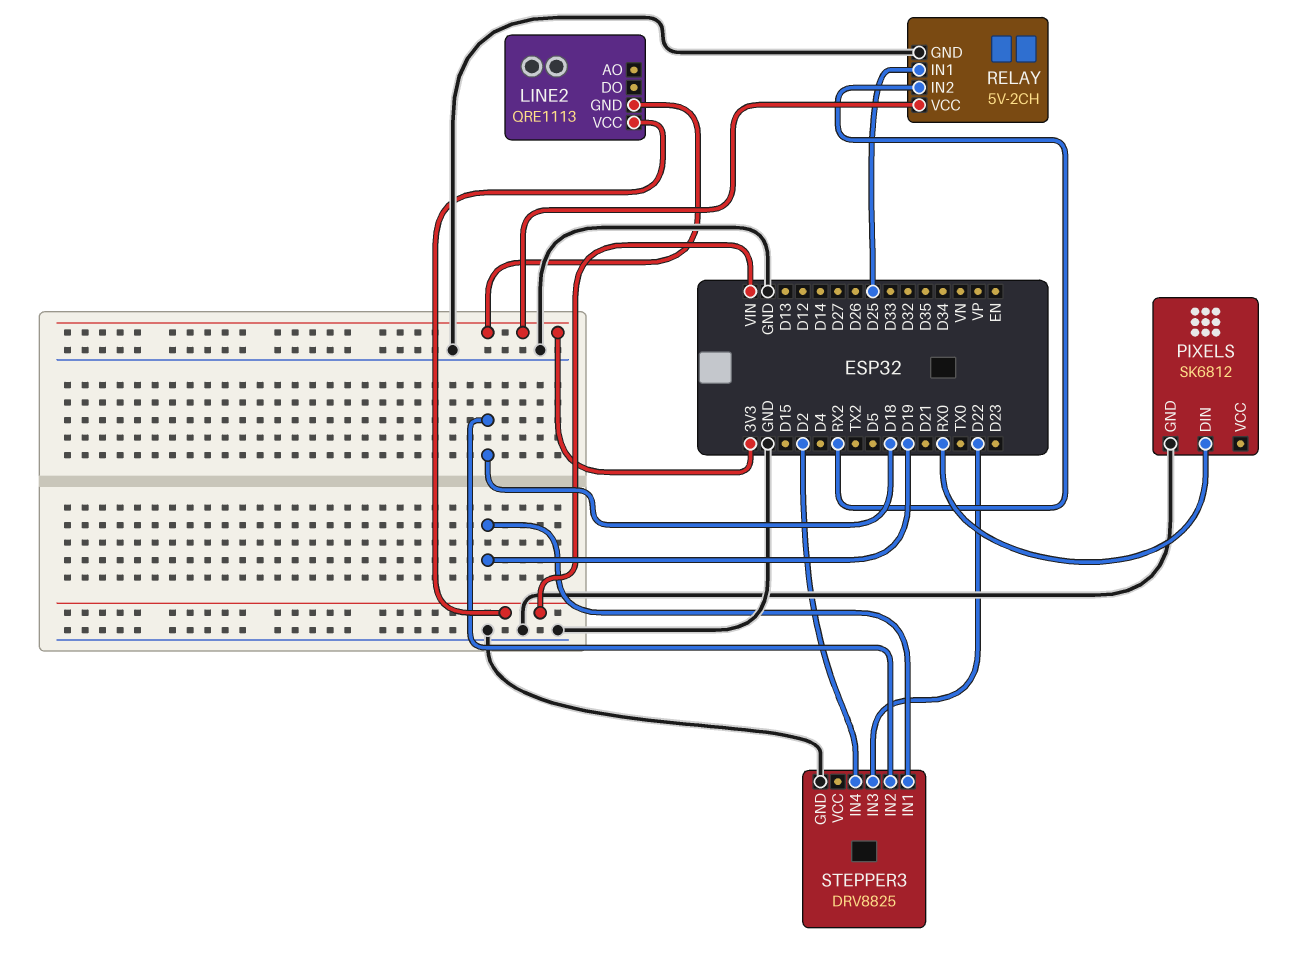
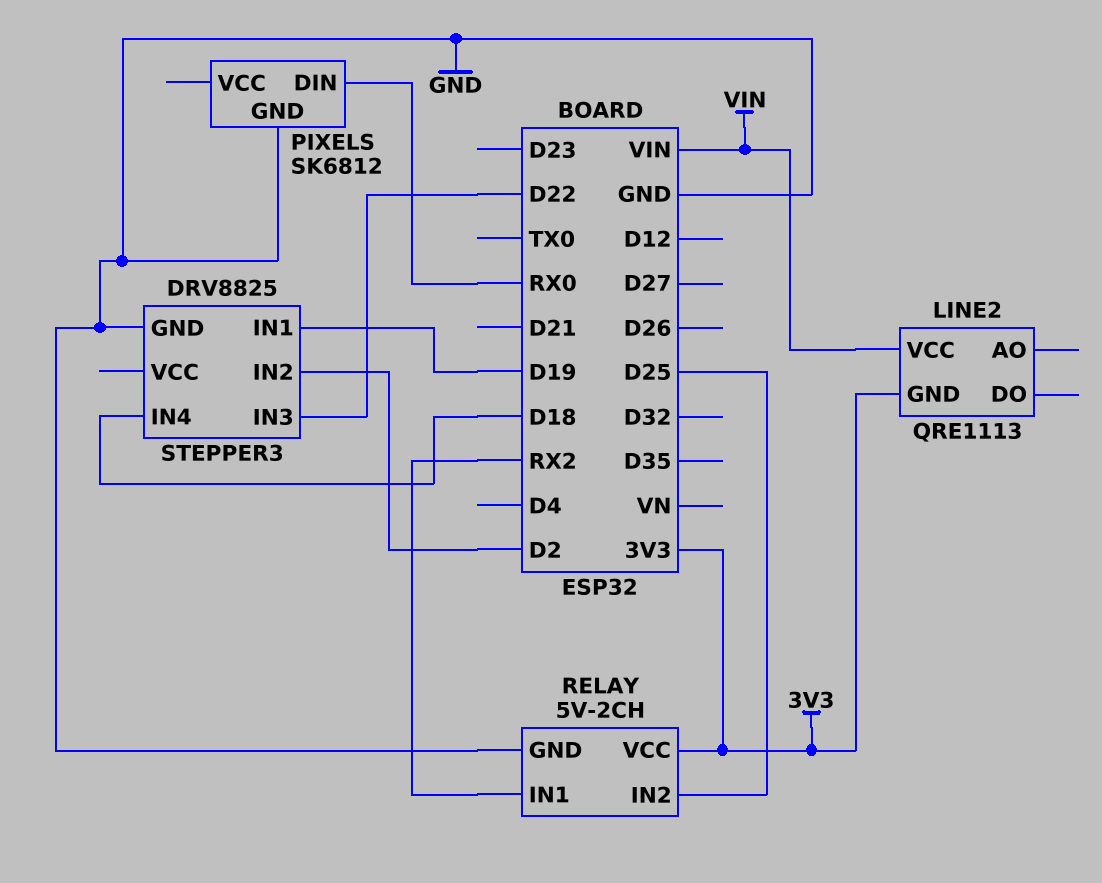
RELAY pin IN1: D25 -> RX2
RELAY pin IN2: RX2 -> D25
STEPPER3 pin IN2: D18 -> D2
STEPPER3 pin IN4: D2 -> D18

